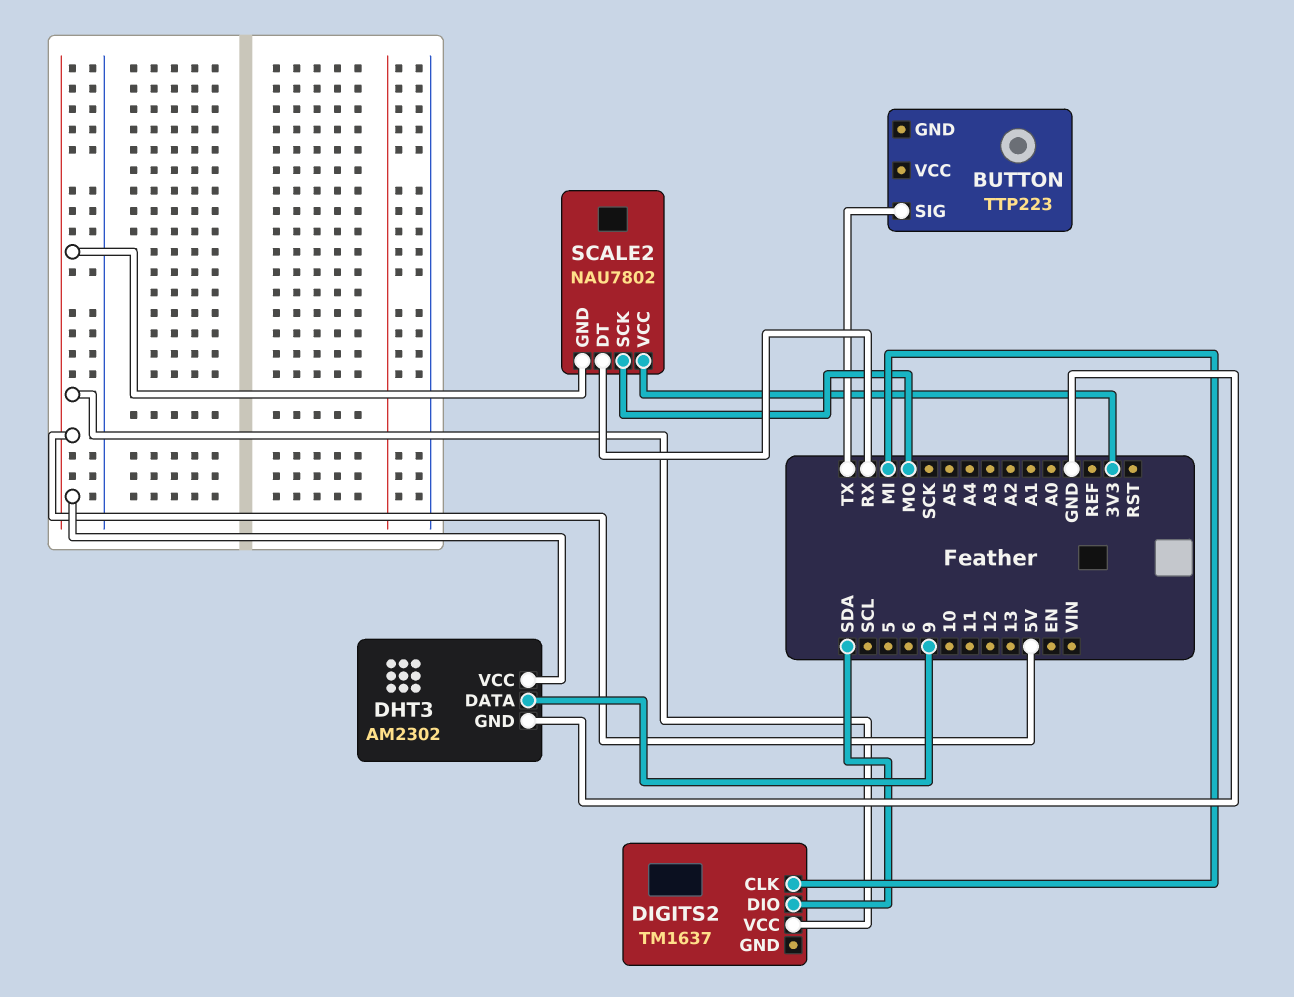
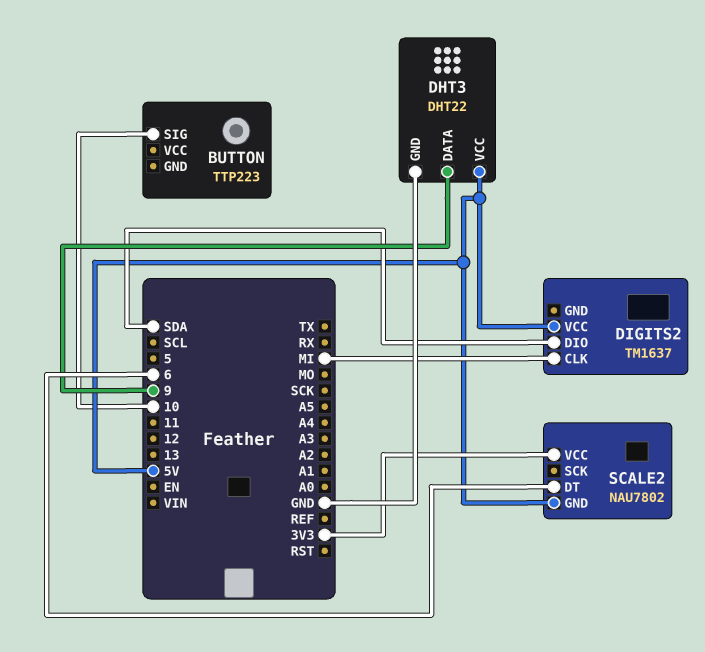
BUTTON pin SIG: TX -> 10
DHT3: AM2302 -> DHT22
SCALE2 pin DT: RX -> 6
SCALE2 pin SCK: MO -> none

